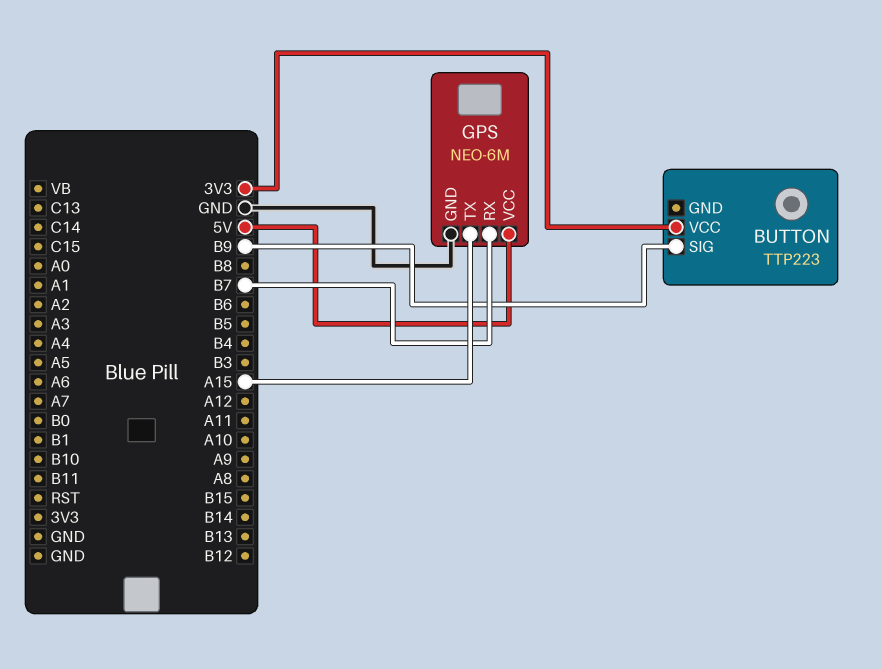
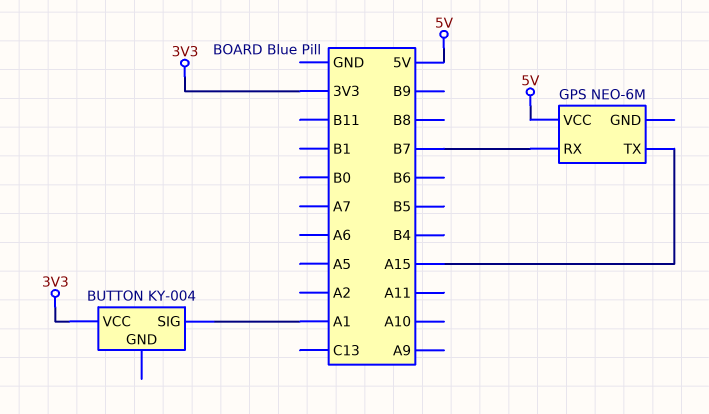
BUTTON: TTP223 -> KY-004
BUTTON pin SIG: B9 -> A1
GPS pin GND: GND -> none

